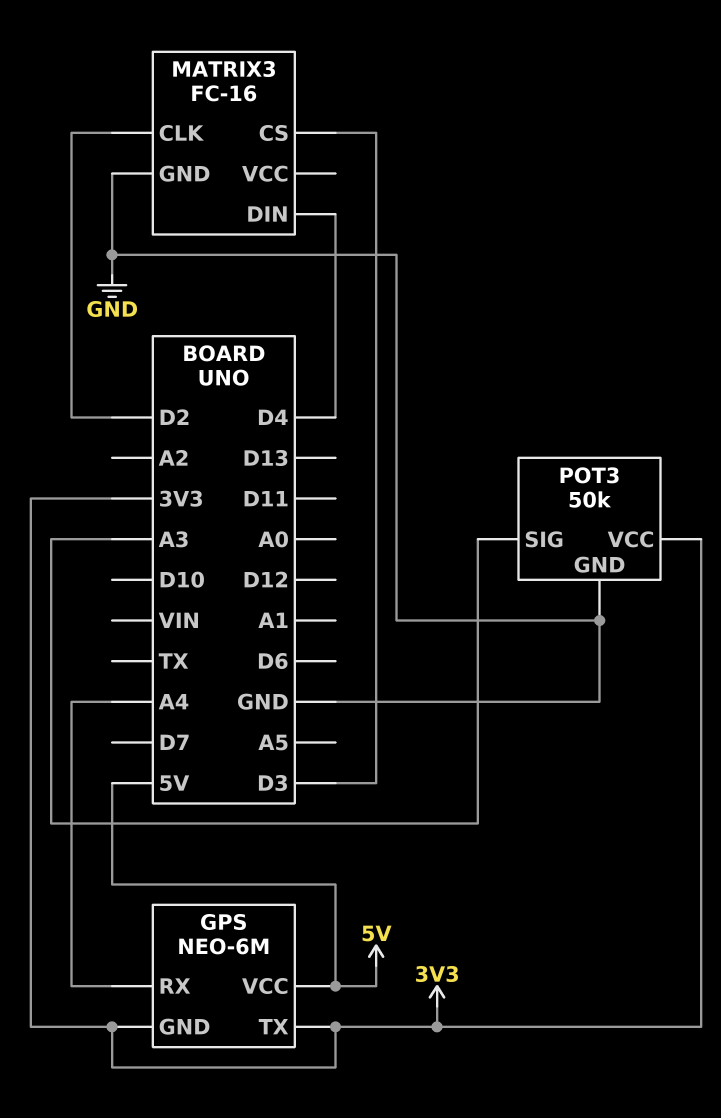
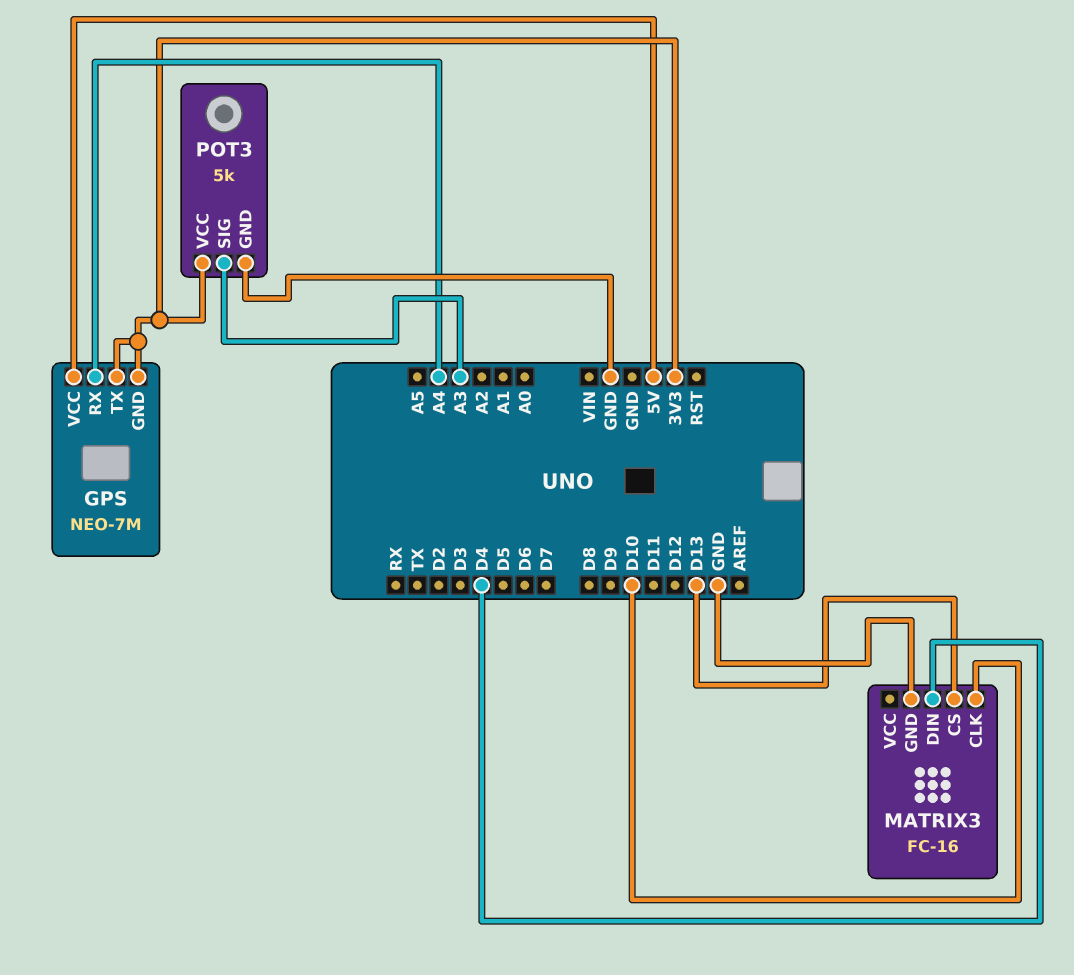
GPS: NEO-6M -> NEO-7M
MATRIX3 pin CLK: D2 -> D10
MATRIX3 pin CS: D3 -> D13
POT3: 50k -> 5k

